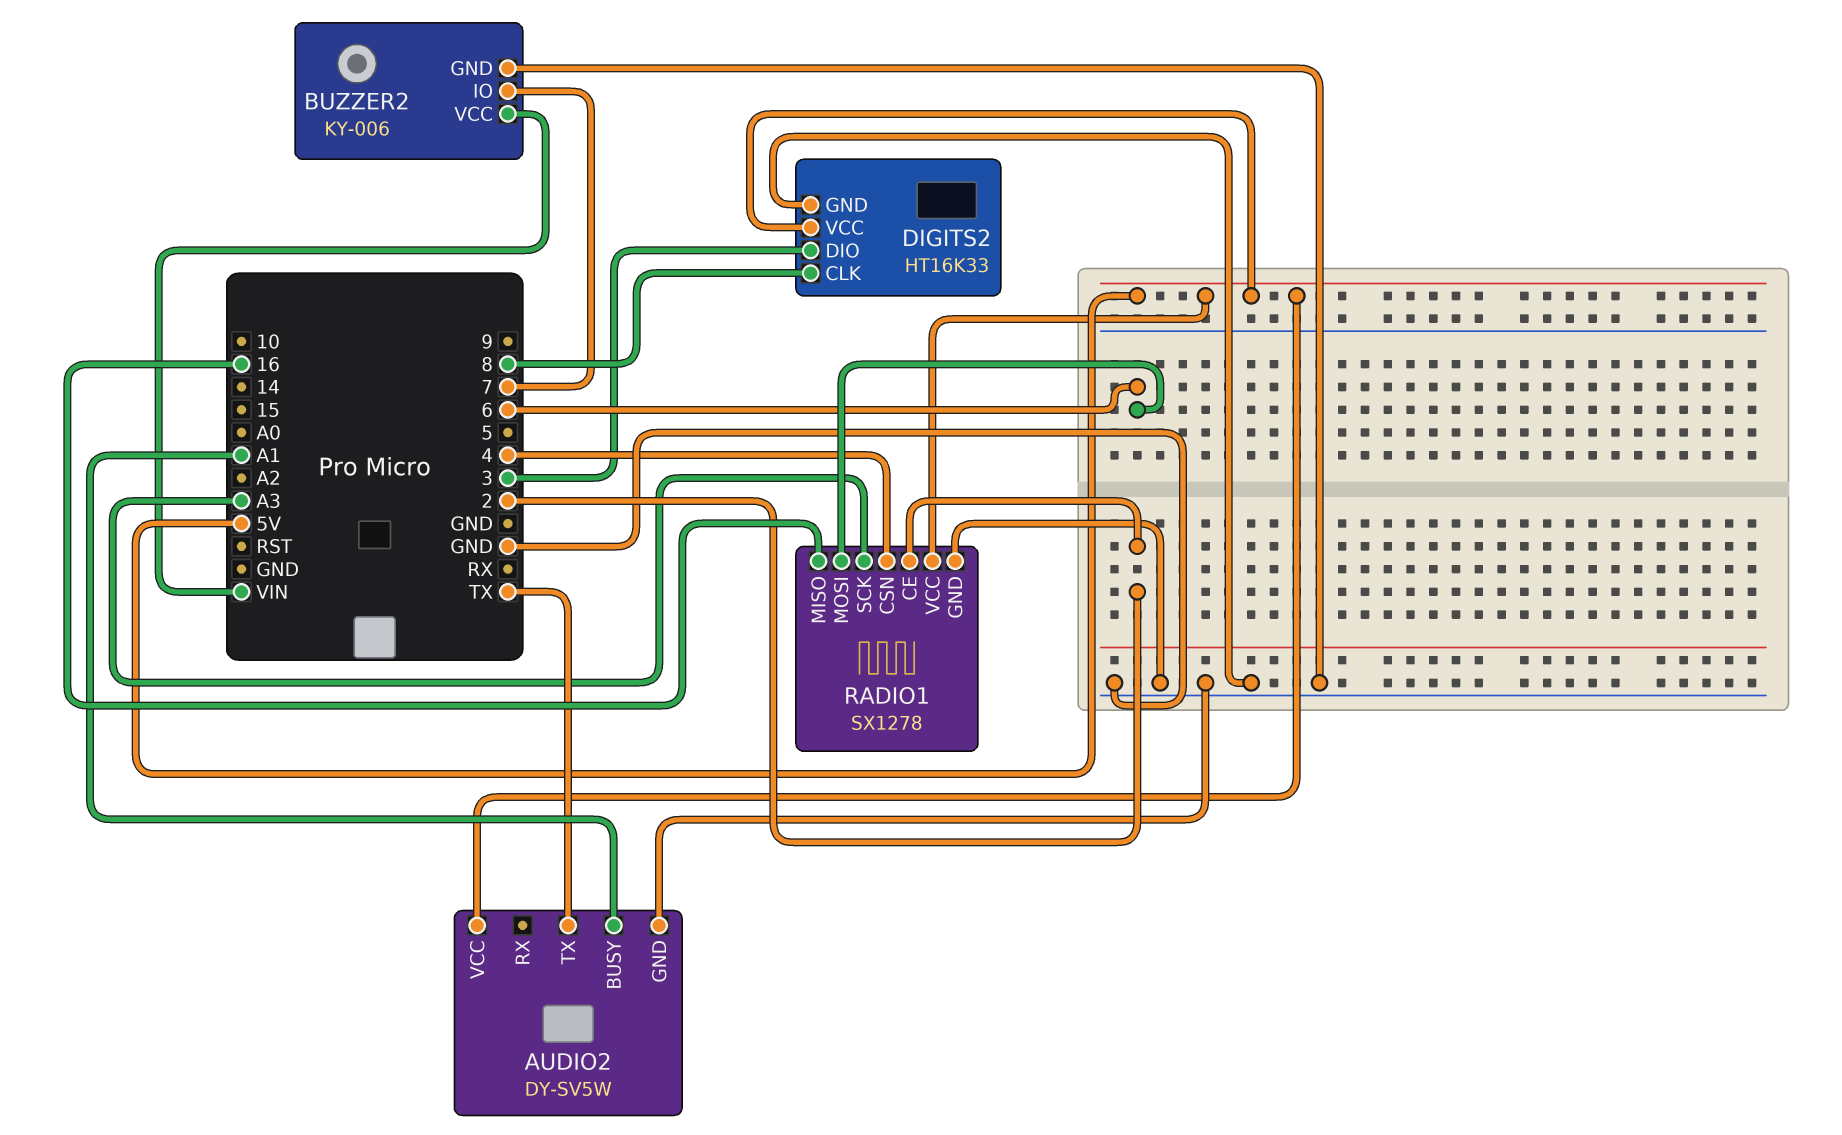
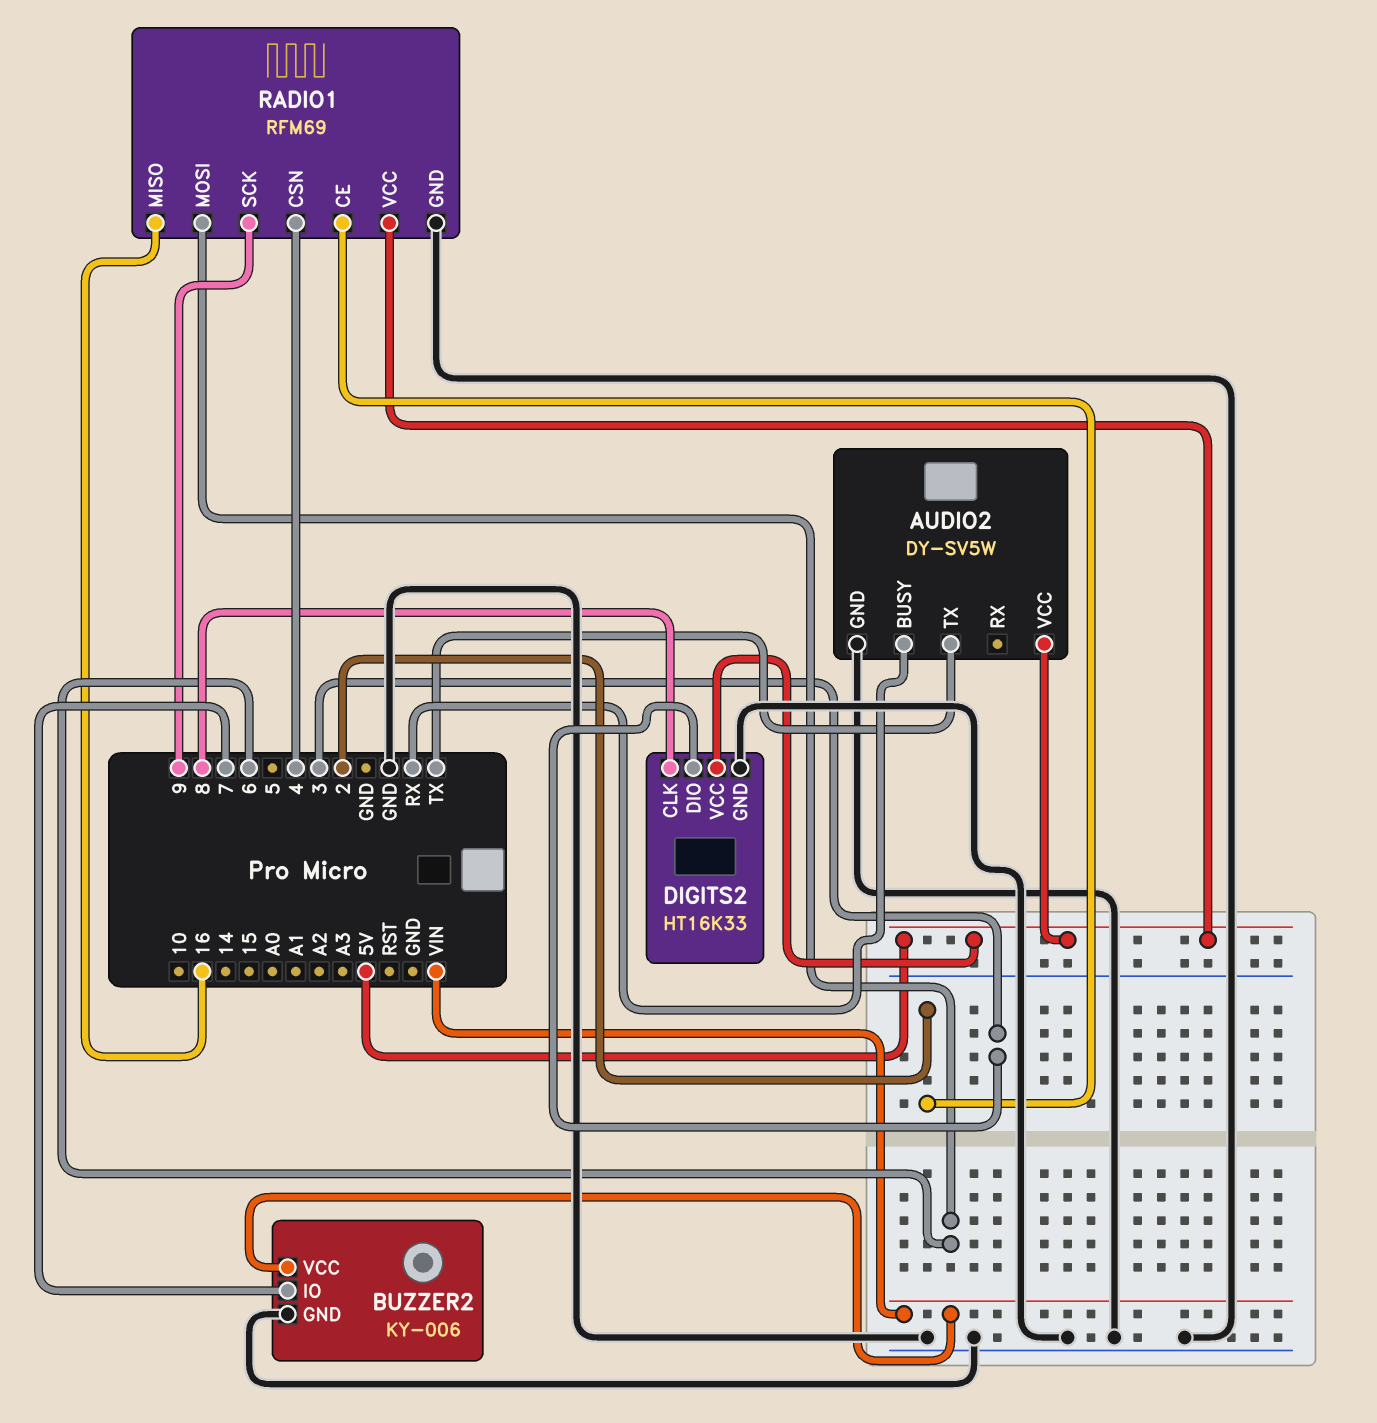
AUDIO2 pin BUSY: A1 -> RX
RADIO1: SX1278 -> RFM69
RADIO1 pin SCK: A3 -> 9

